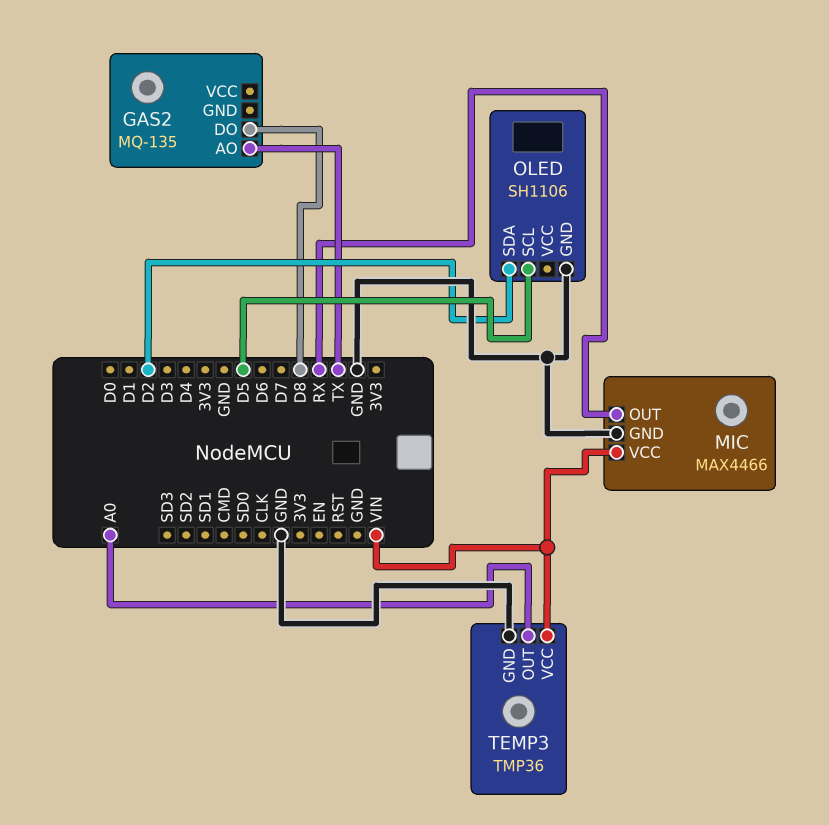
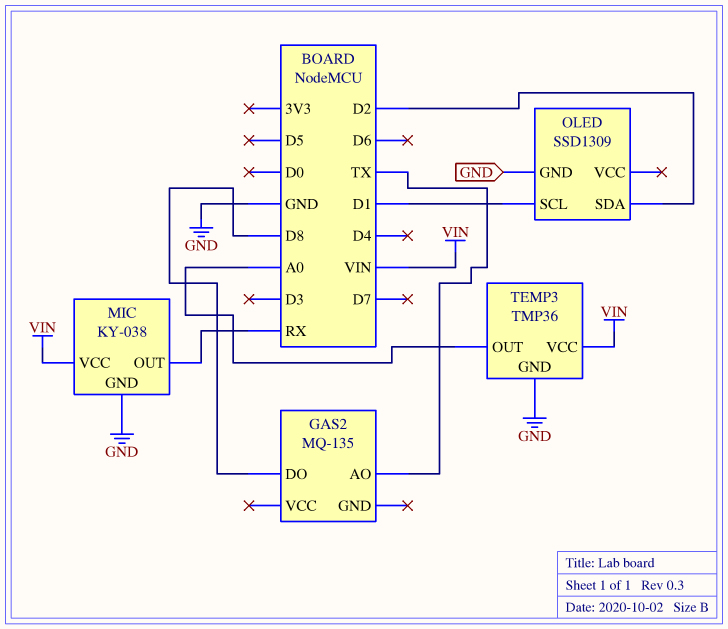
MIC: MAX4466 -> KY-038
OLED: SH1106 -> SSD1309
OLED pin SCL: D5 -> D1

